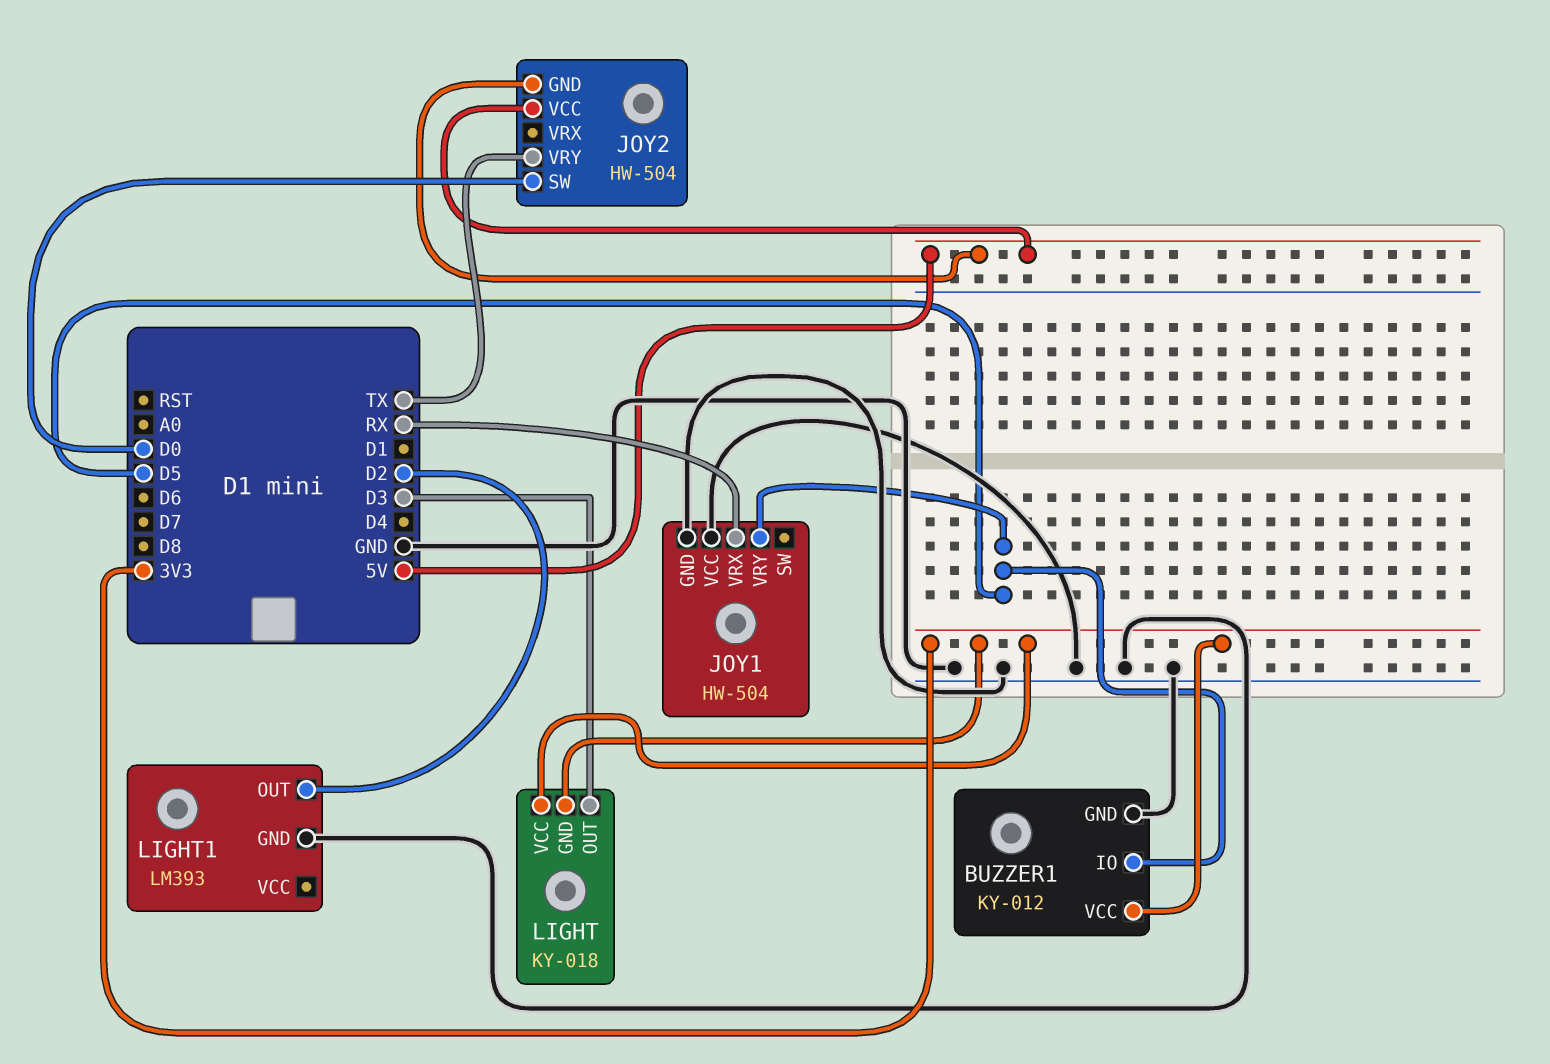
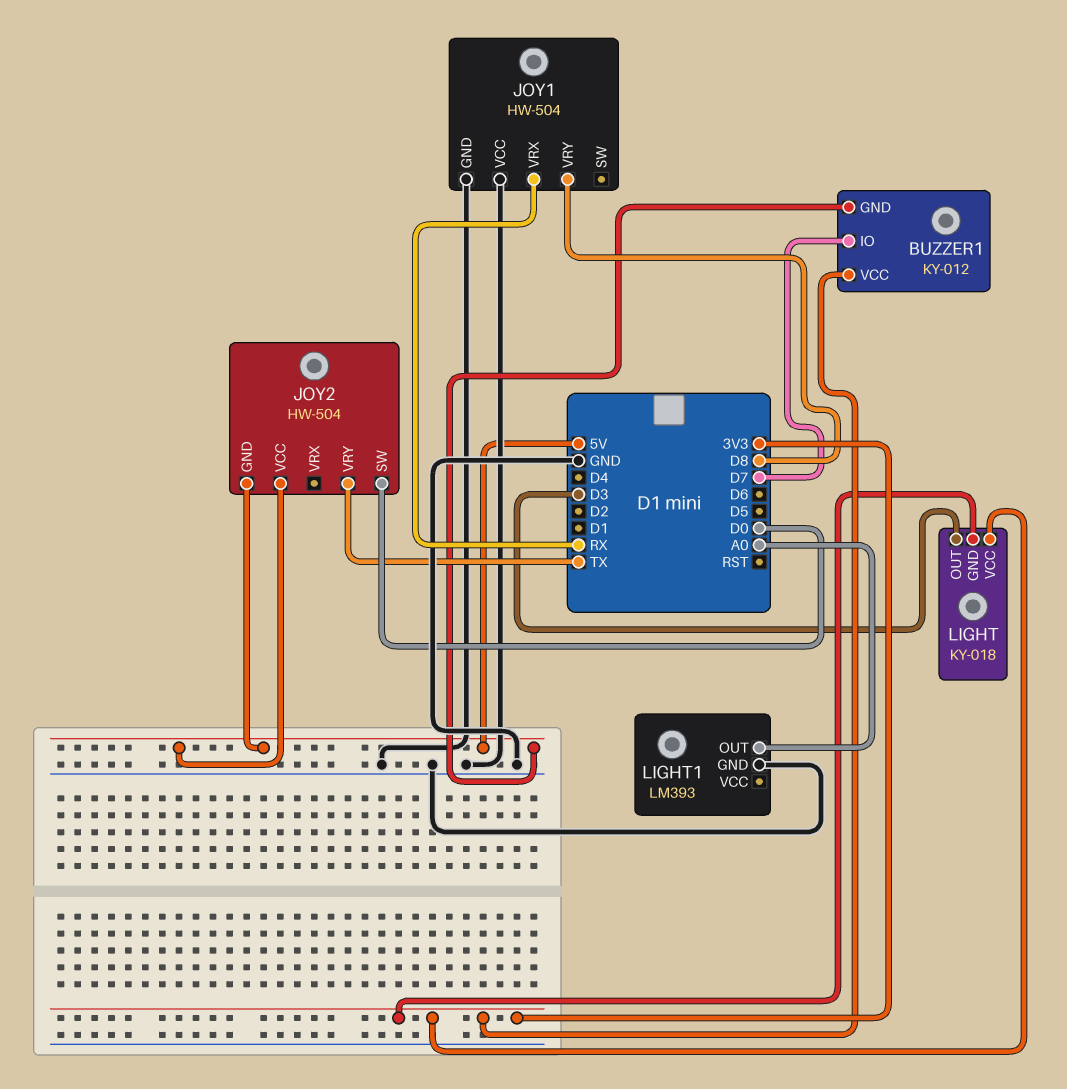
BUZZER1 pin GND: GND -> 5V
BUZZER1 pin IO: D5 -> D7
JOY1 pin VRY: D5 -> D8
LIGHT1 pin OUT: D2 -> A0

